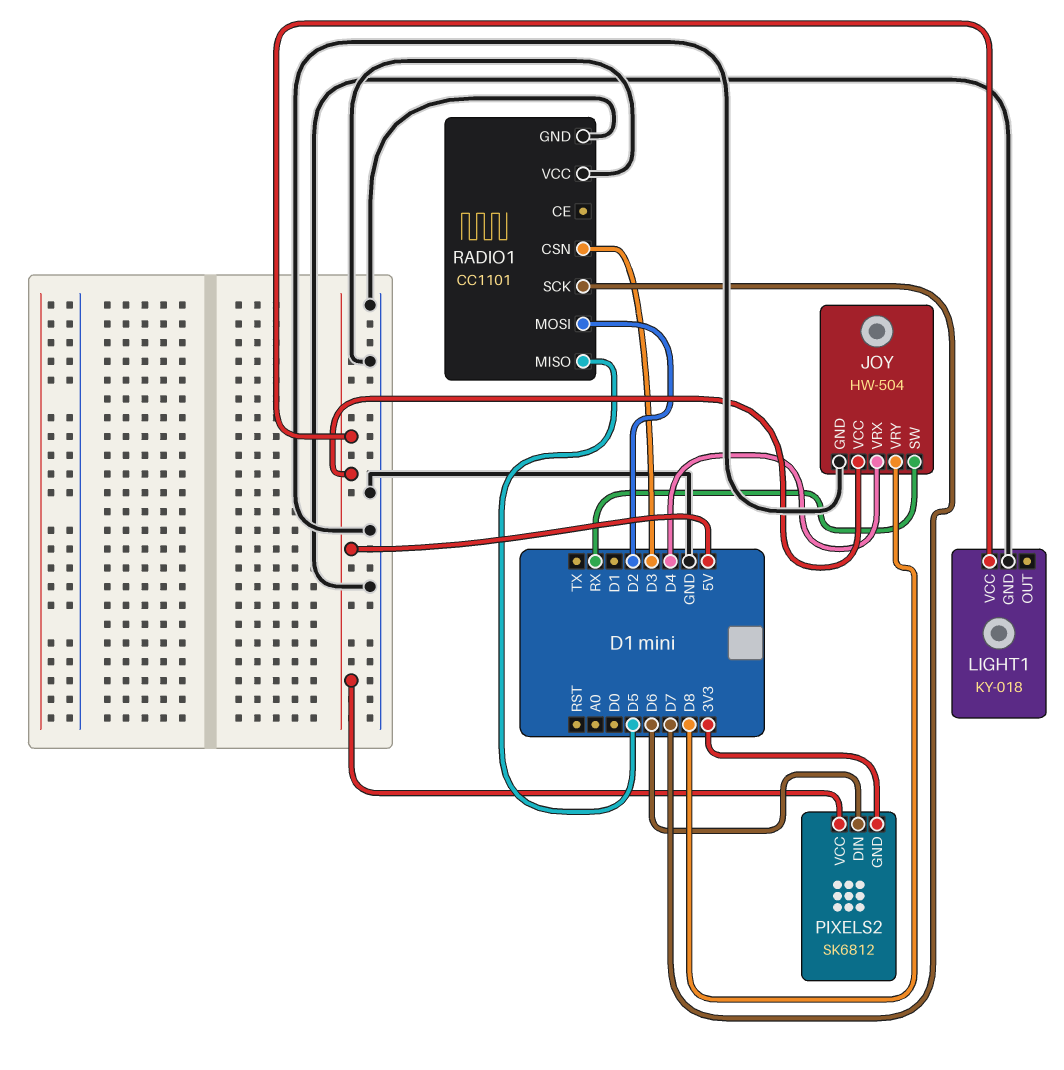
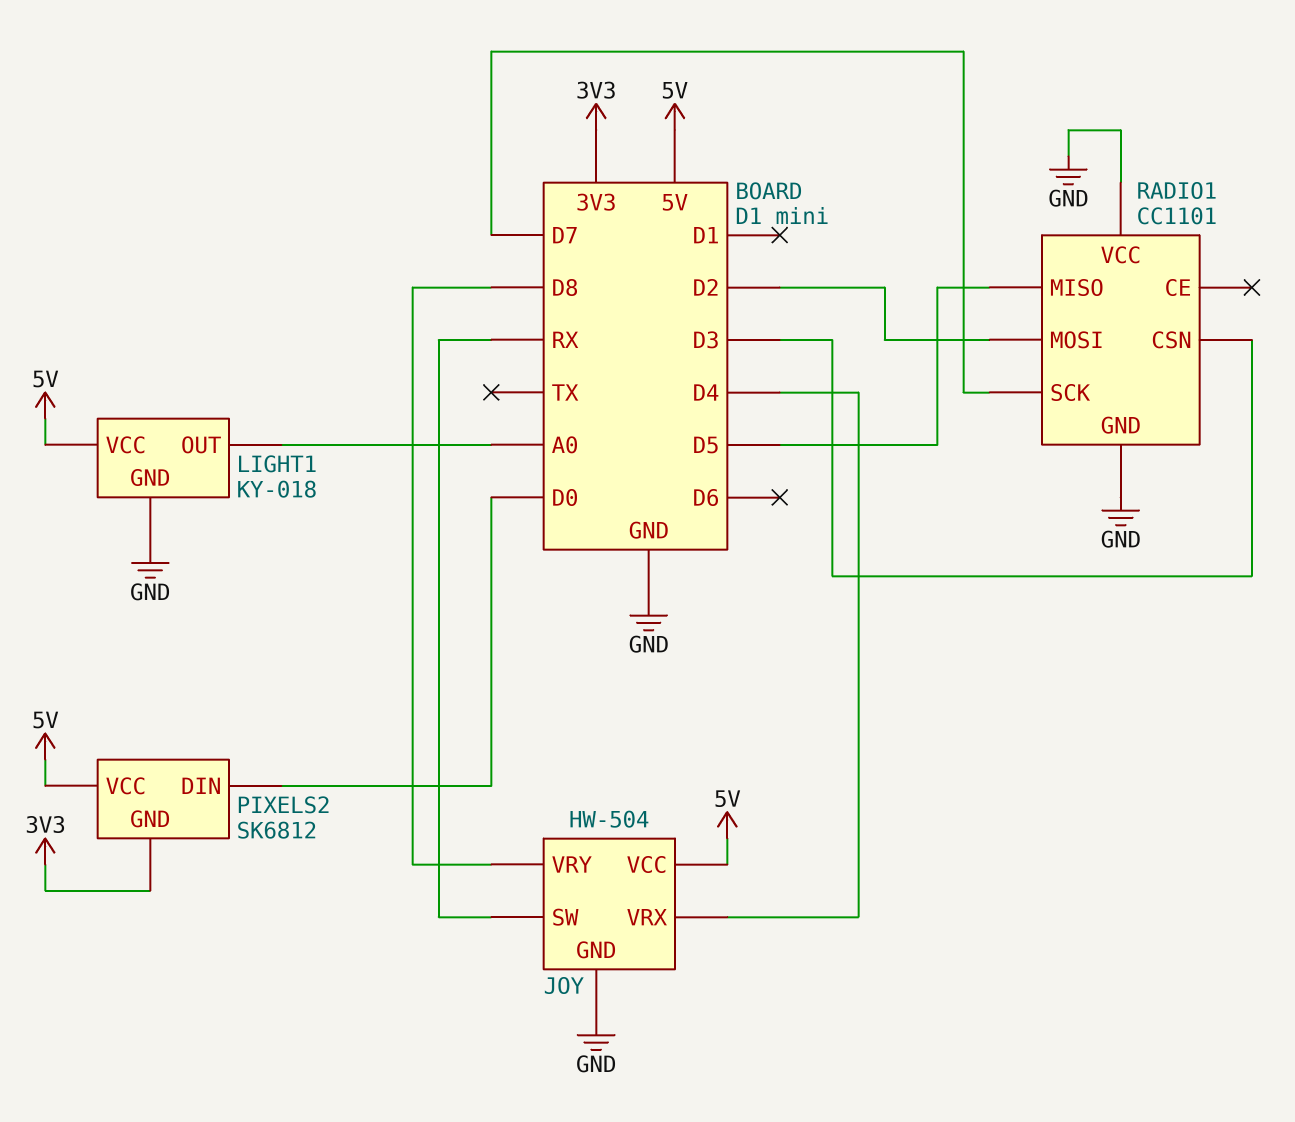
LIGHT1 pin OUT: none -> A0
PIXELS2 pin DIN: D6 -> D0

